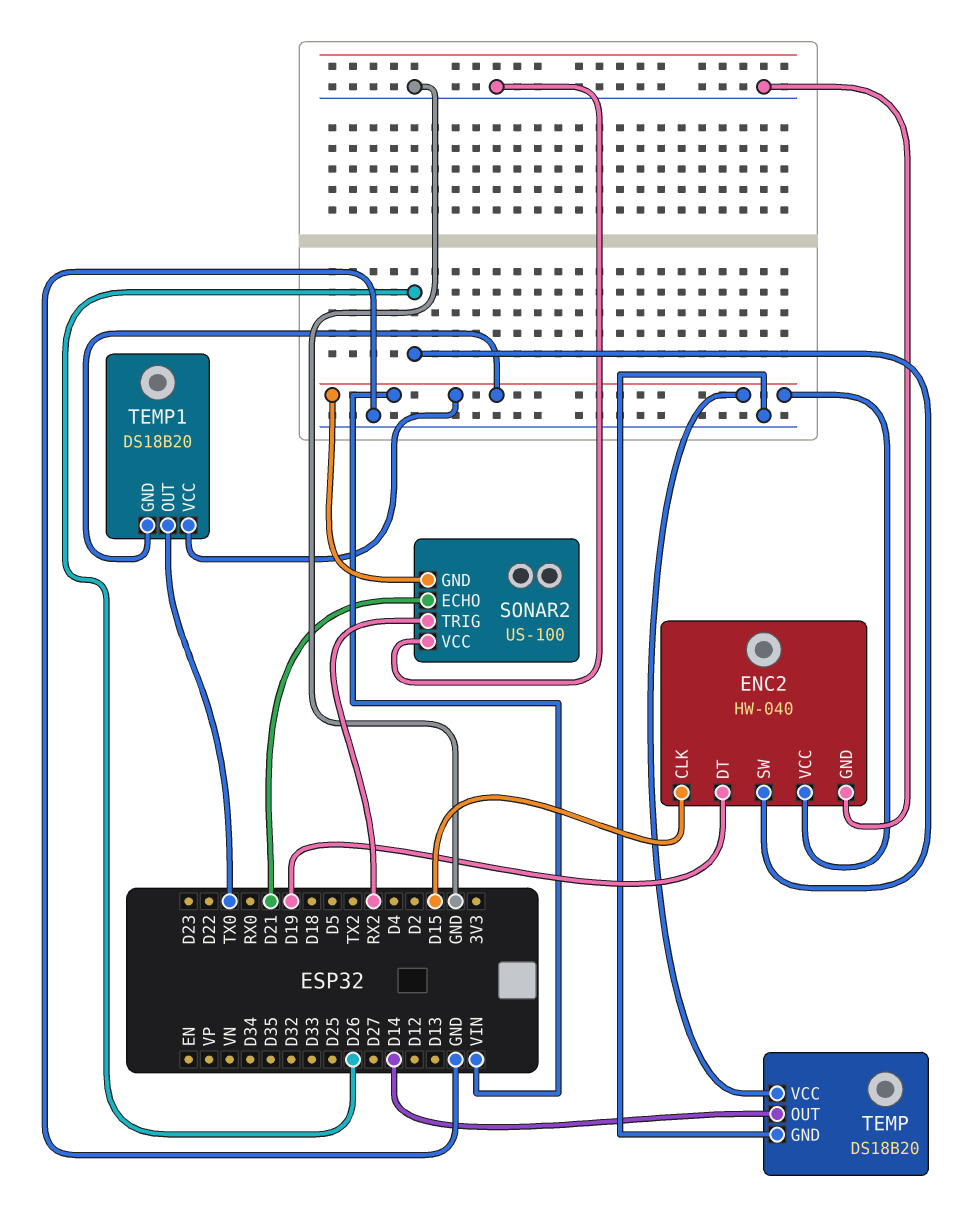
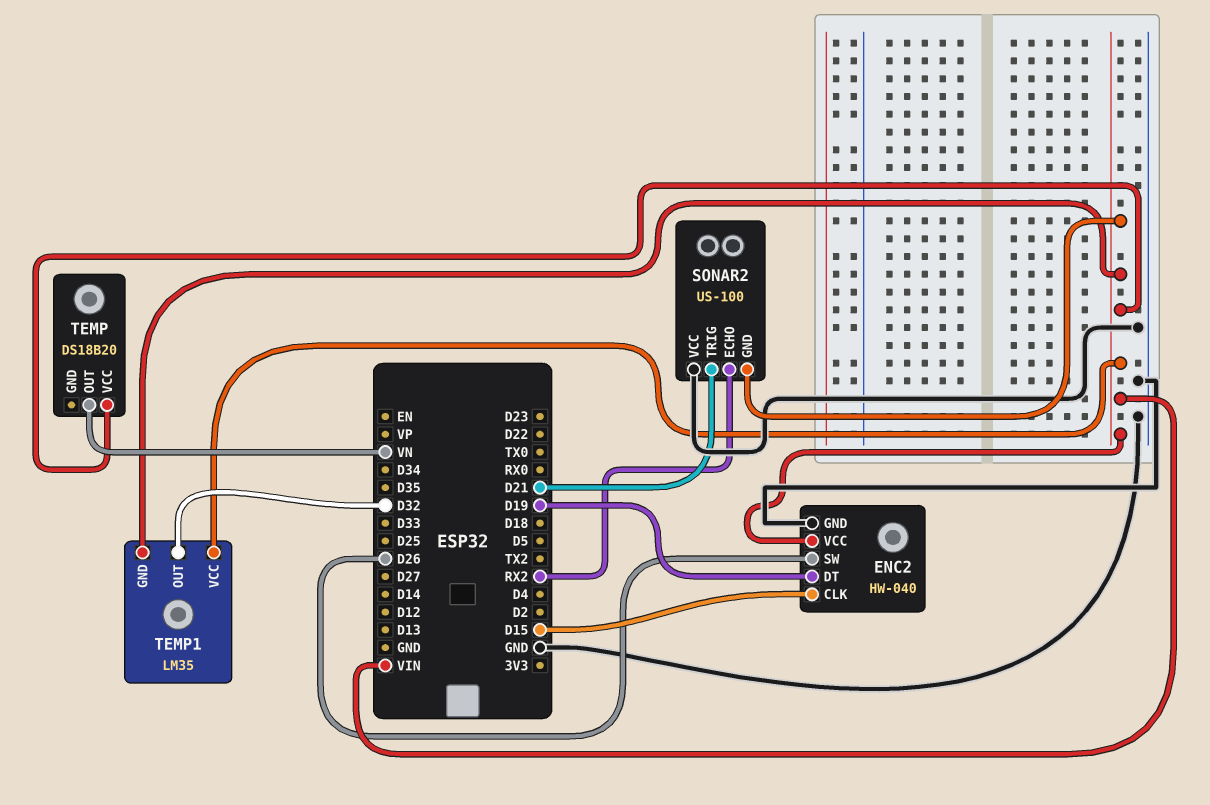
SONAR2 pin ECHO: D21 -> RX2
SONAR2 pin TRIG: RX2 -> D21
TEMP pin GND: GND -> none
TEMP pin OUT: D14 -> VN
TEMP1: DS18B20 -> LM35
TEMP1 pin OUT: TX0 -> D32

